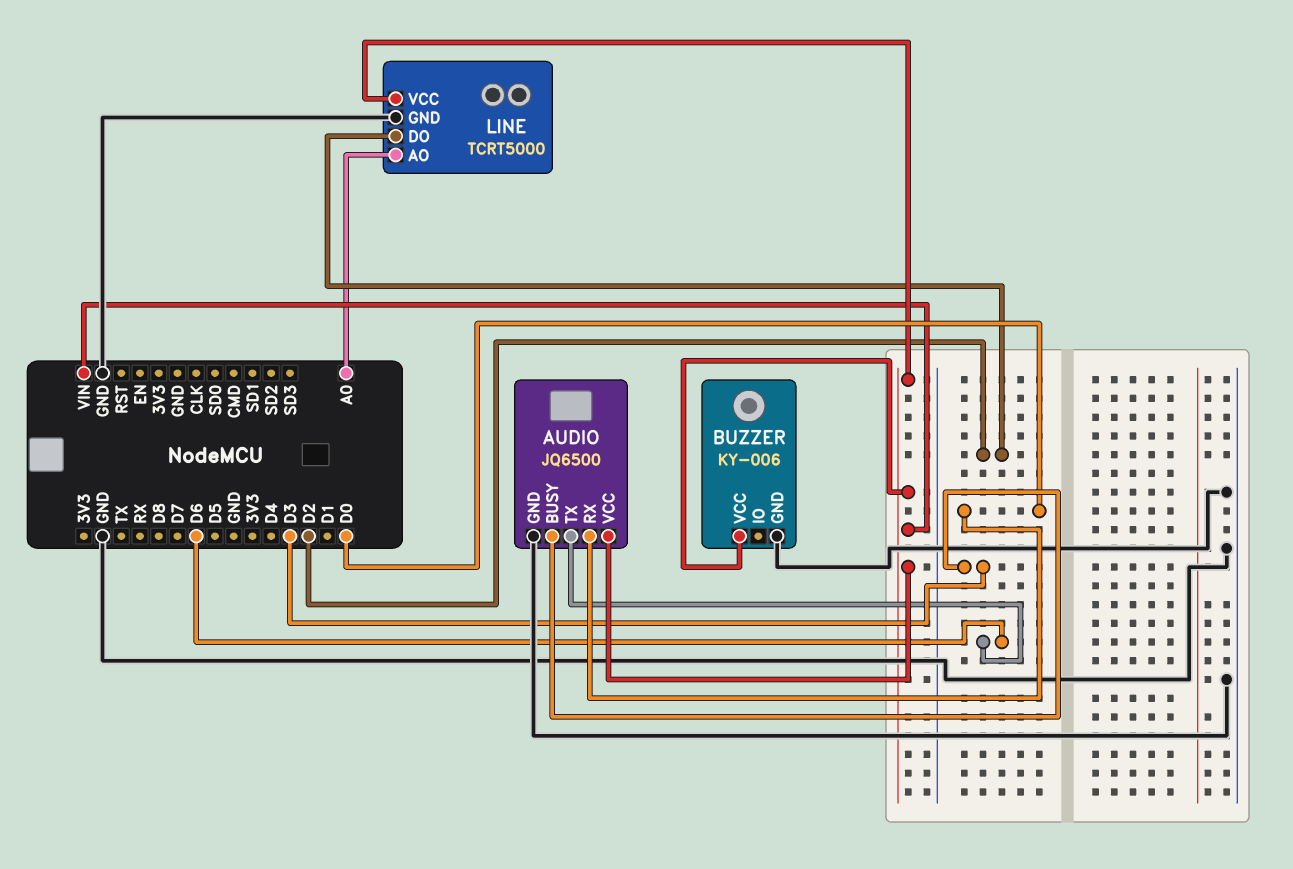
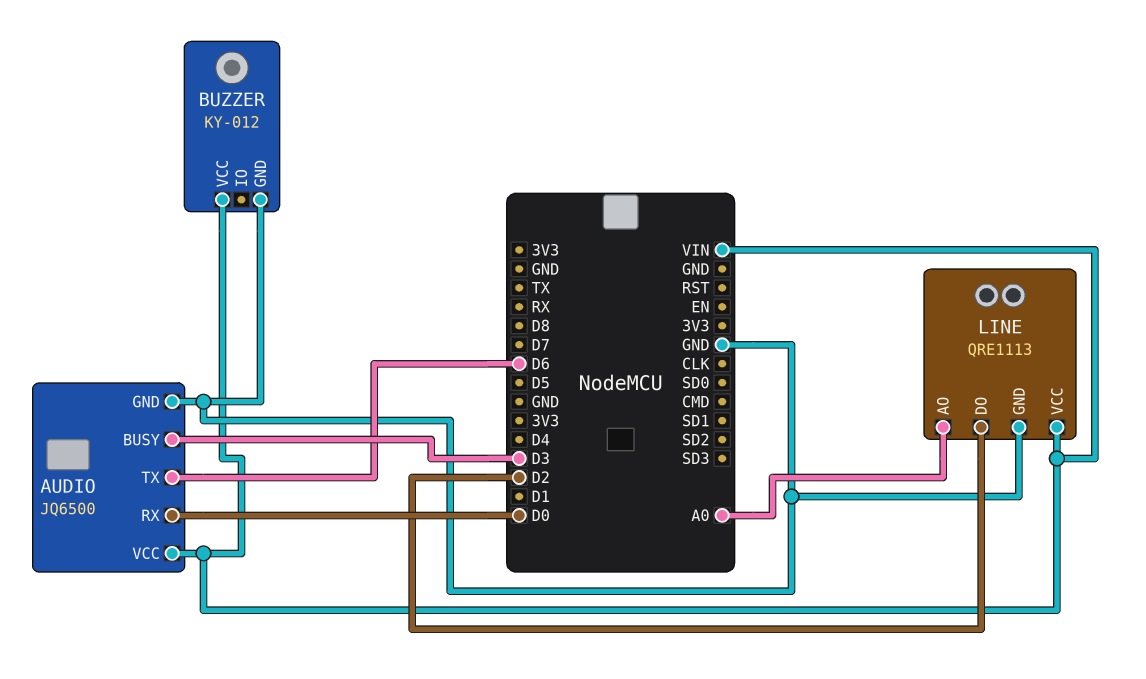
BUZZER: KY-006 -> KY-012
LINE: TCRT5000 -> QRE1113

